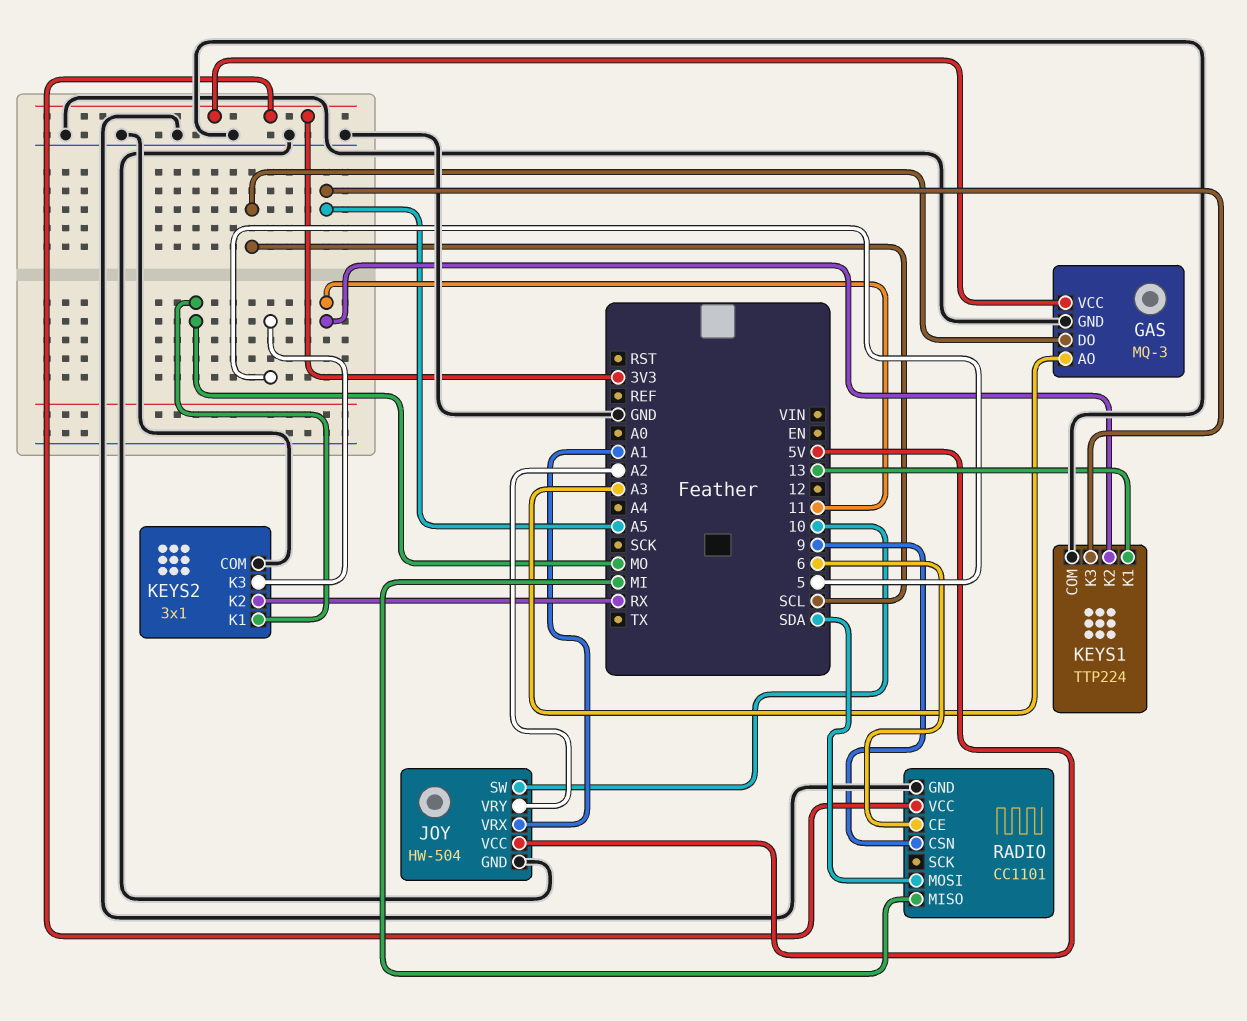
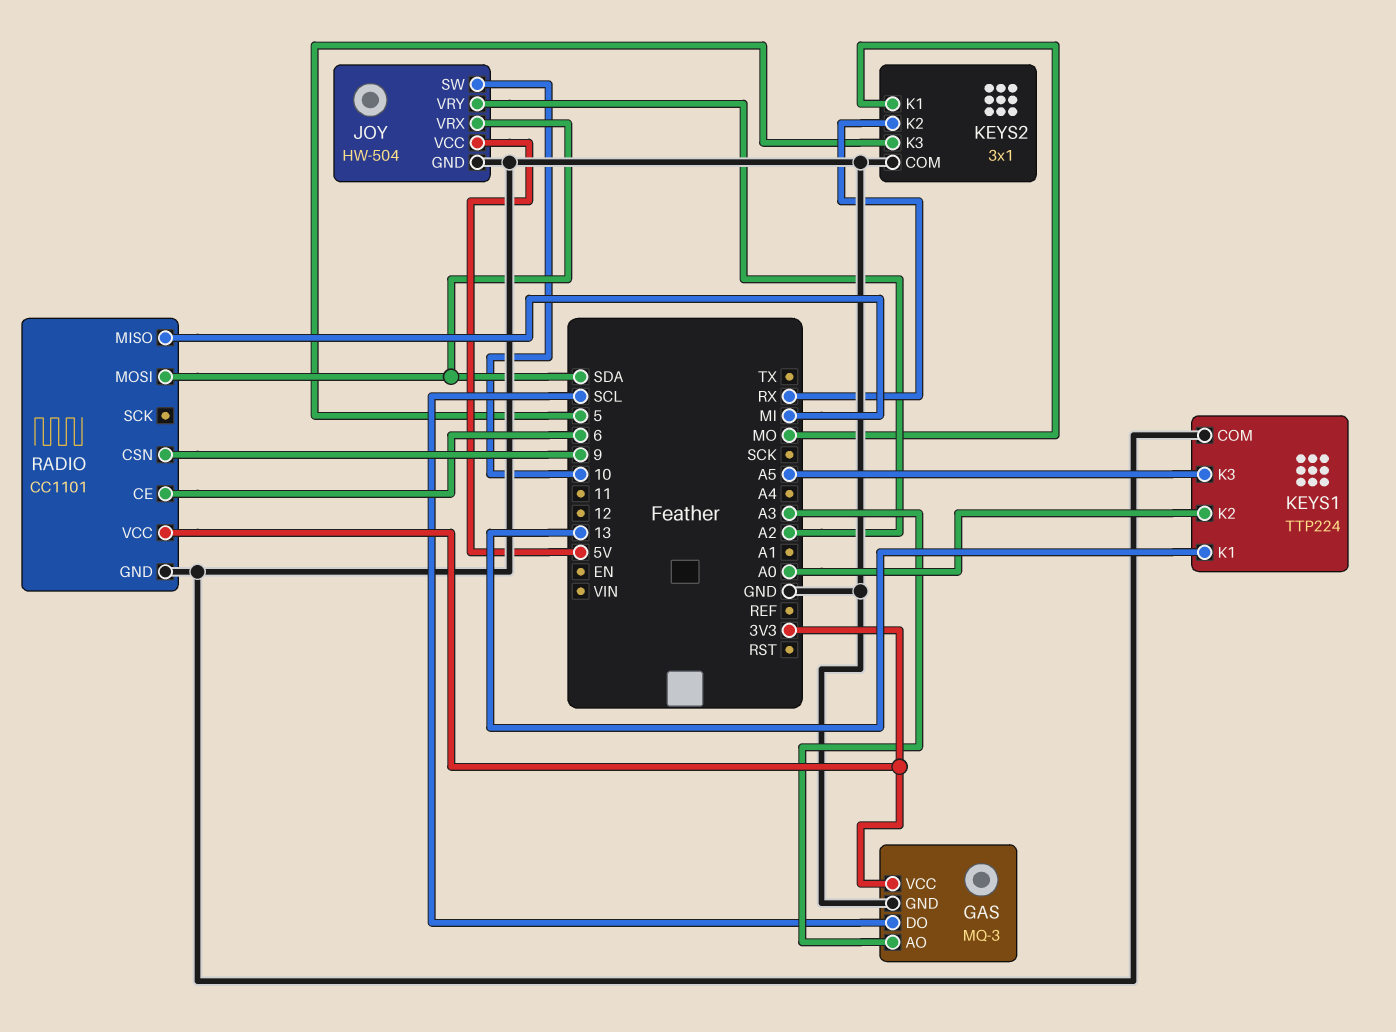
JOY pin VRX: A1 -> SDA
KEYS1 pin K2: 11 -> A0

